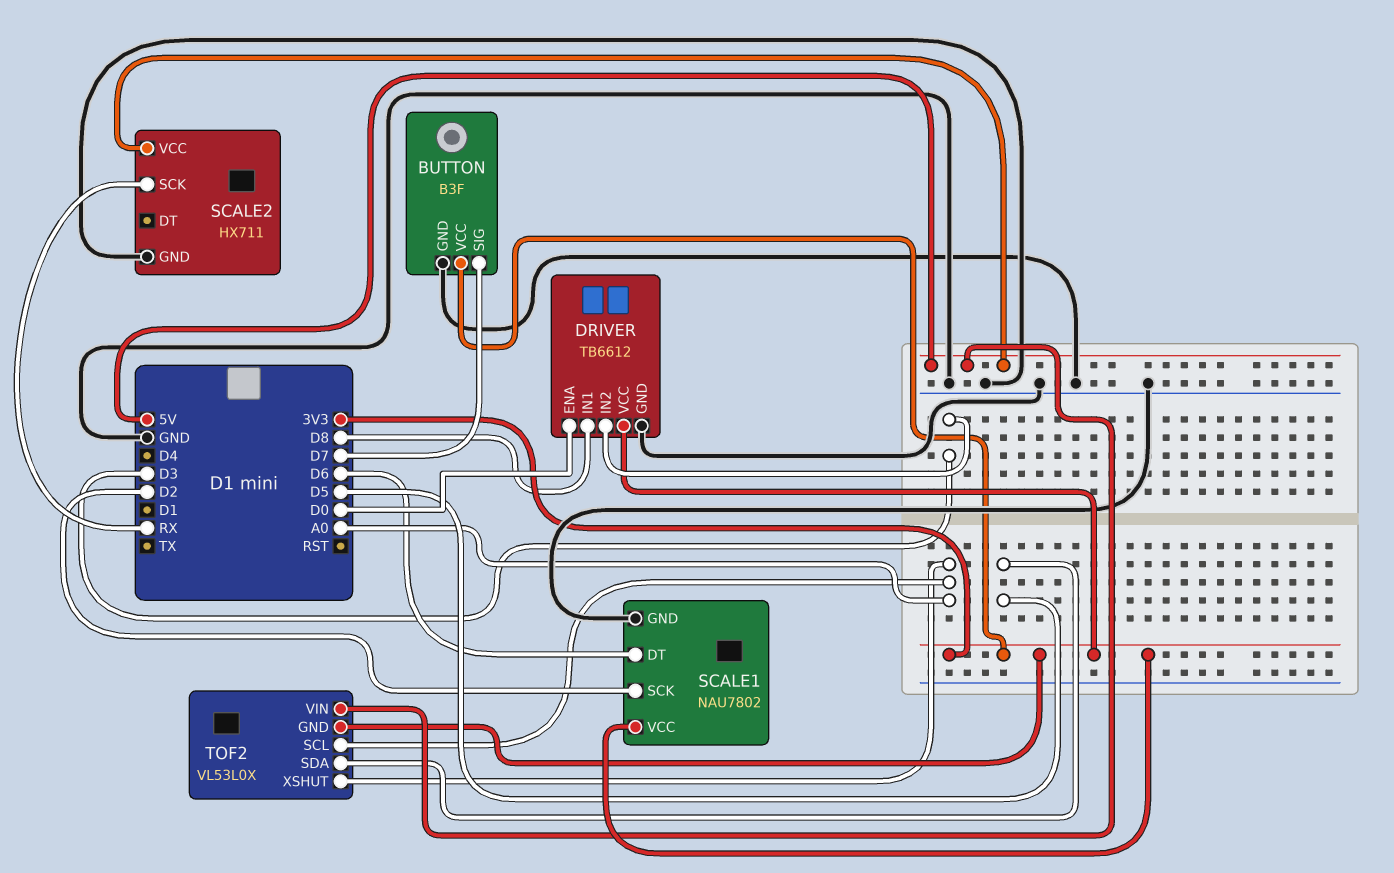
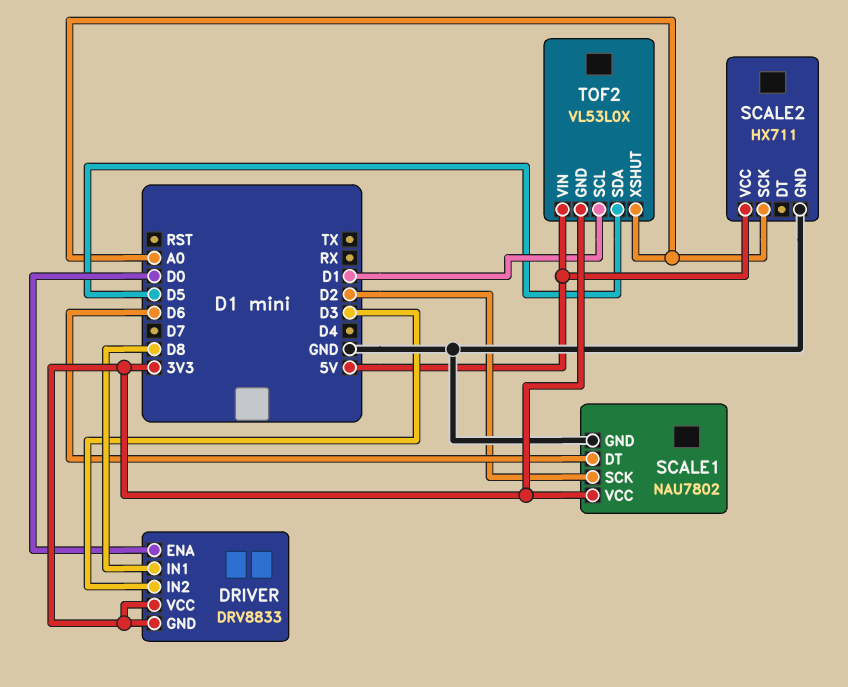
BUTTON: B3F -> none
BUTTON pin GND: GND -> none
BUTTON pin SIG: D7 -> none
BUTTON pin VCC: 3V3 -> none
DRIVER: TB6612 -> DRV8833
DRIVER pin GND: GND -> 3V3
SCALE2 pin SCK: RX -> A0
TOF2 pin SCL: A0 -> D1

